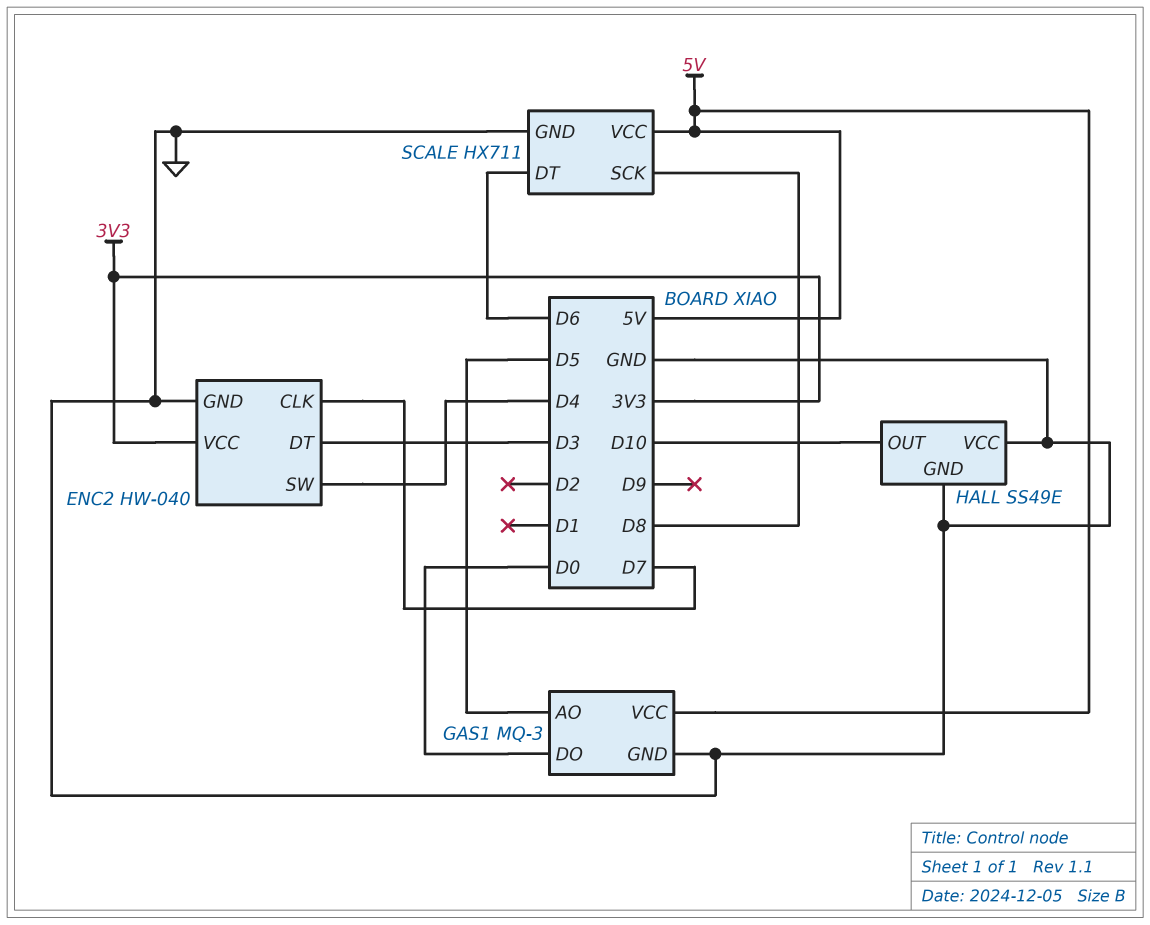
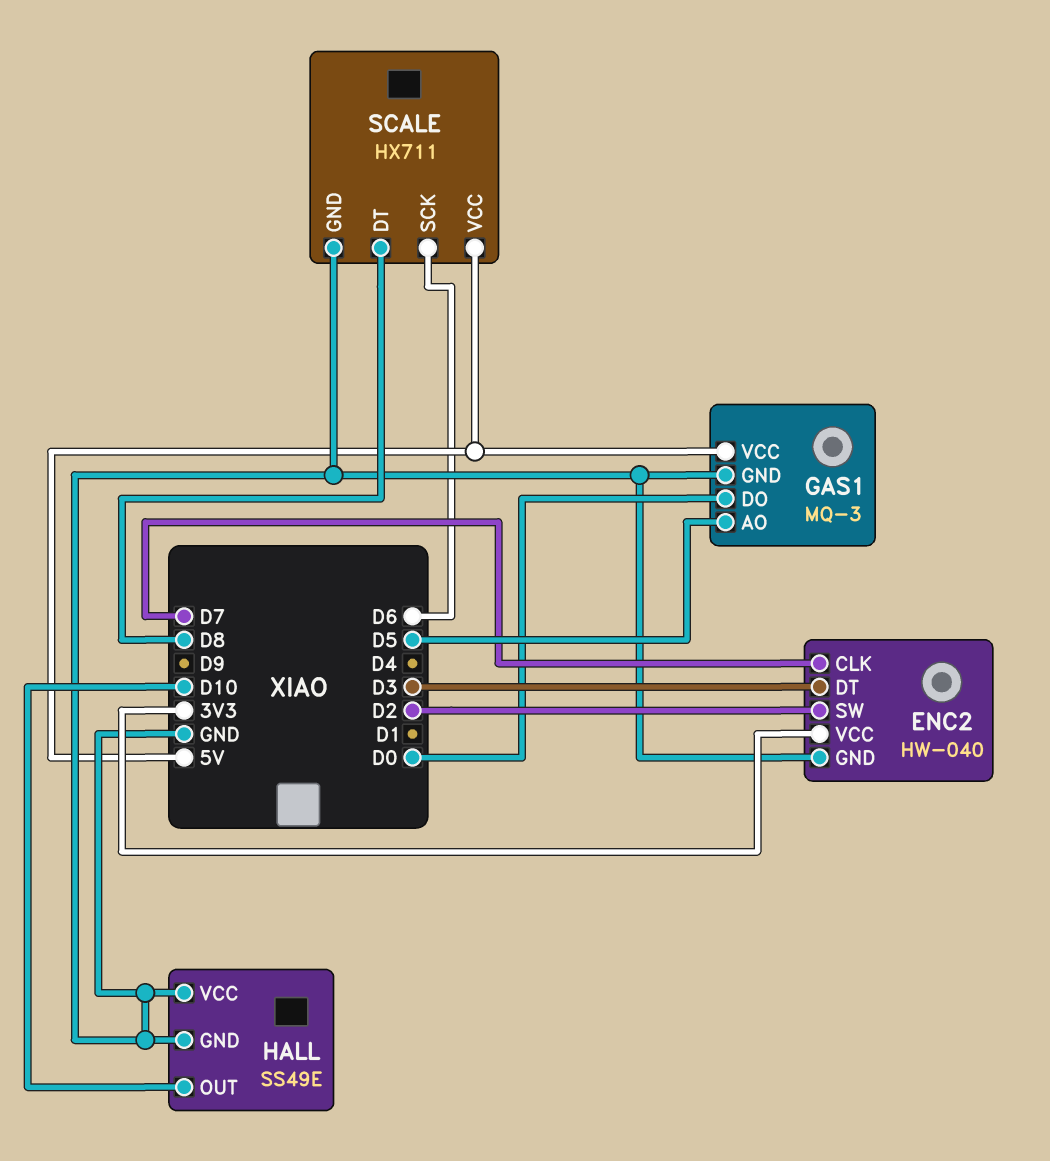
ENC2 pin SW: D4 -> D2
SCALE pin DT: D6 -> D8
SCALE pin SCK: D8 -> D6

